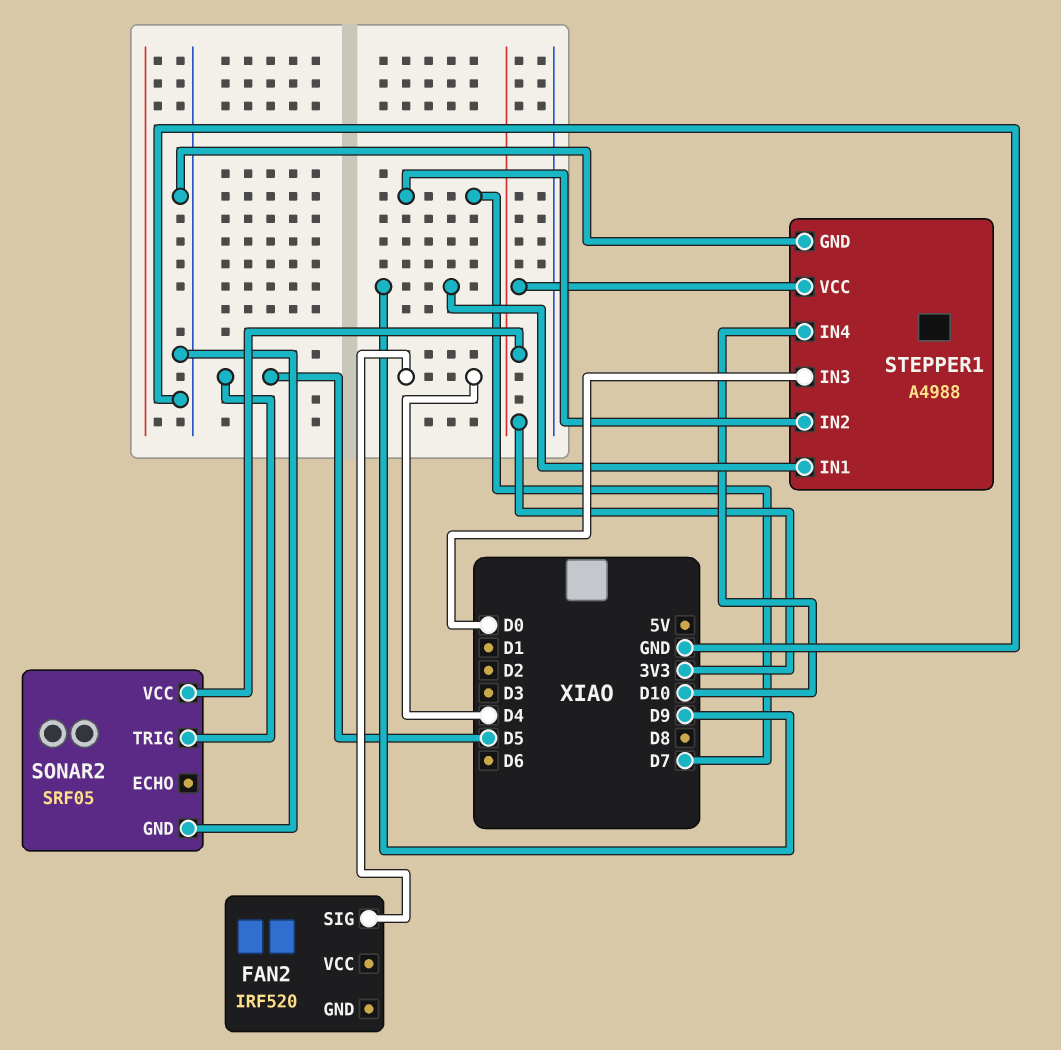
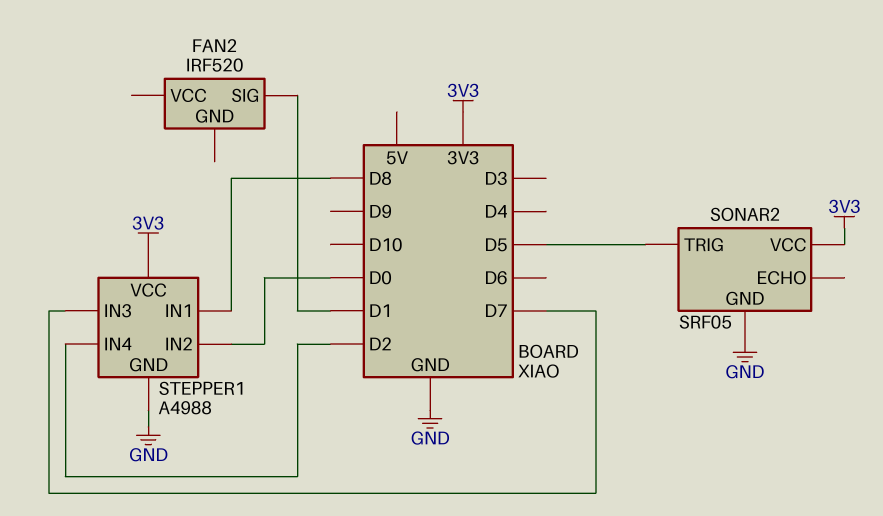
FAN2 pin SIG: D4 -> D1
STEPPER1 pin IN1: D9 -> D8
STEPPER1 pin IN2: D7 -> D0
STEPPER1 pin IN3: D0 -> D7
STEPPER1 pin IN4: D10 -> D2

